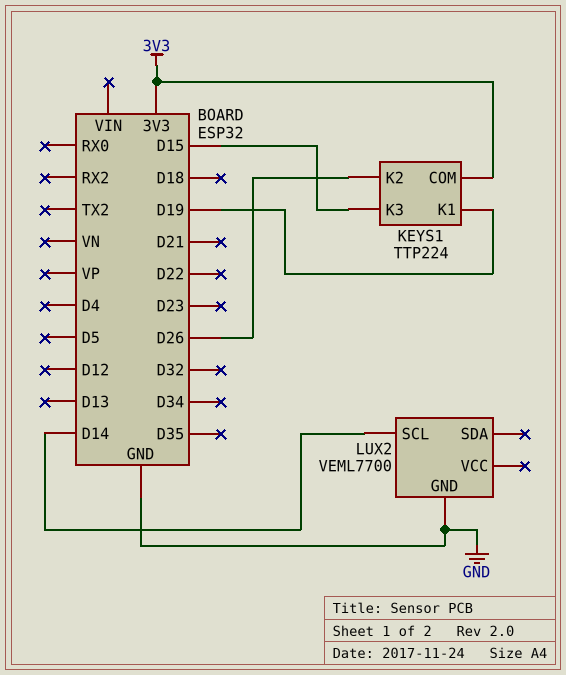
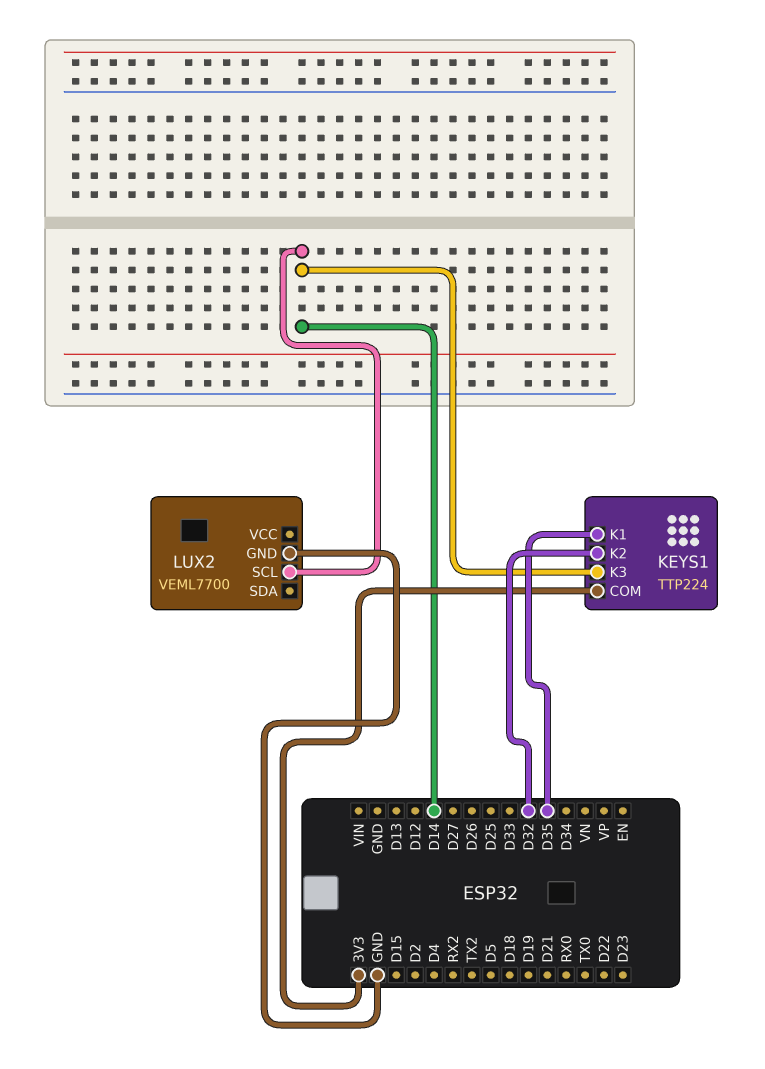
KEYS1 pin K1: D19 -> D35
KEYS1 pin K2: D26 -> D32
KEYS1 pin K3: D15 -> D14

